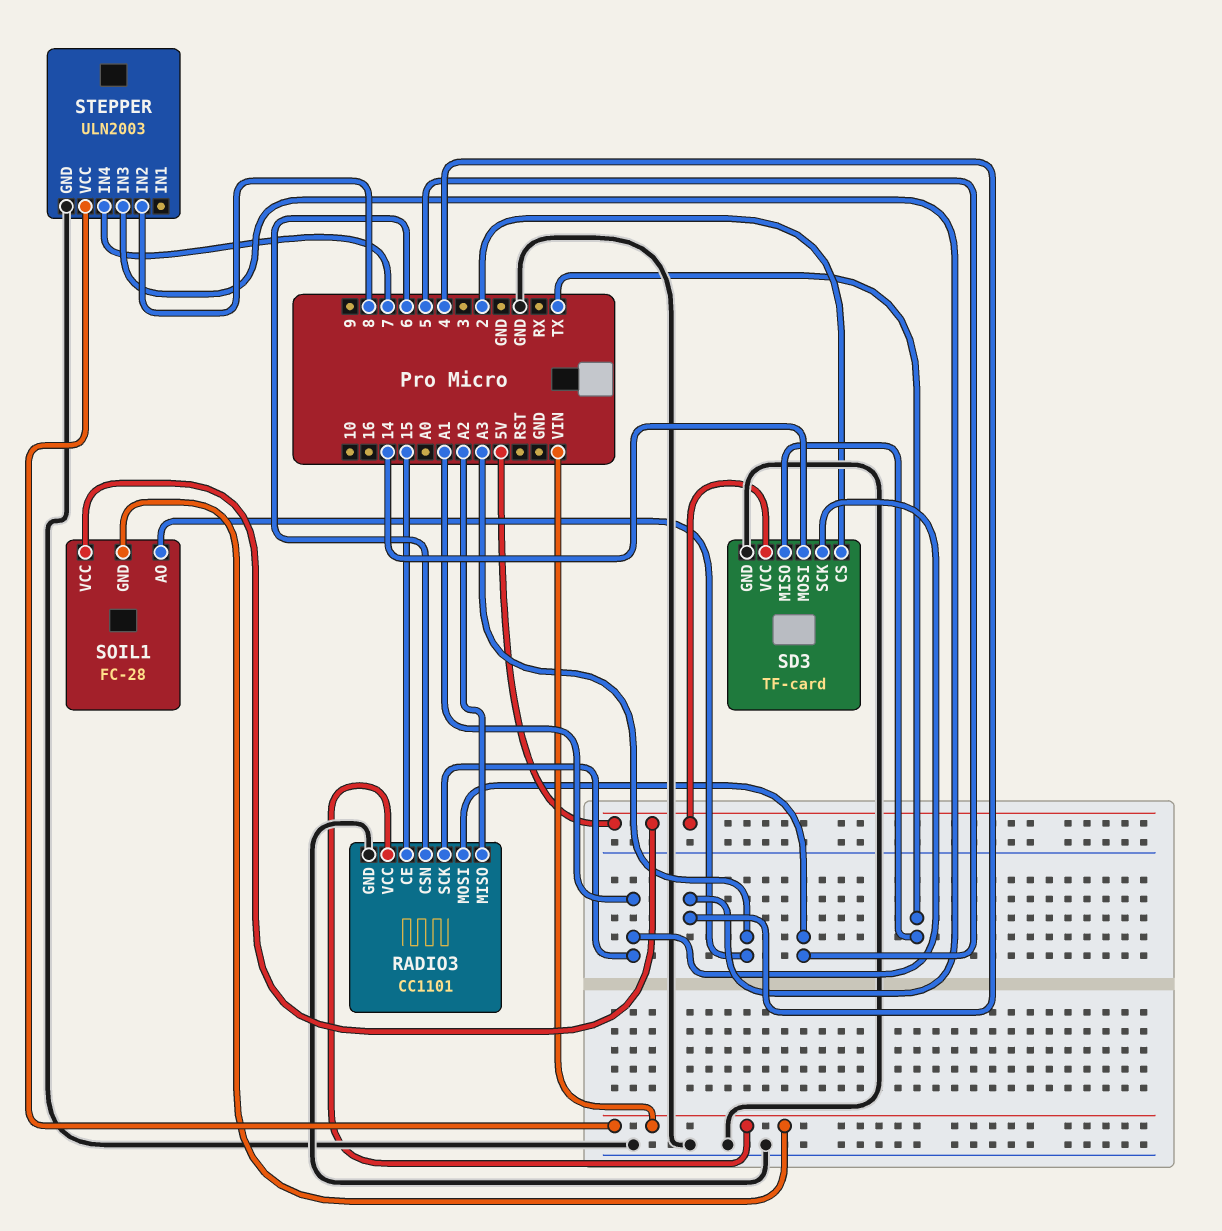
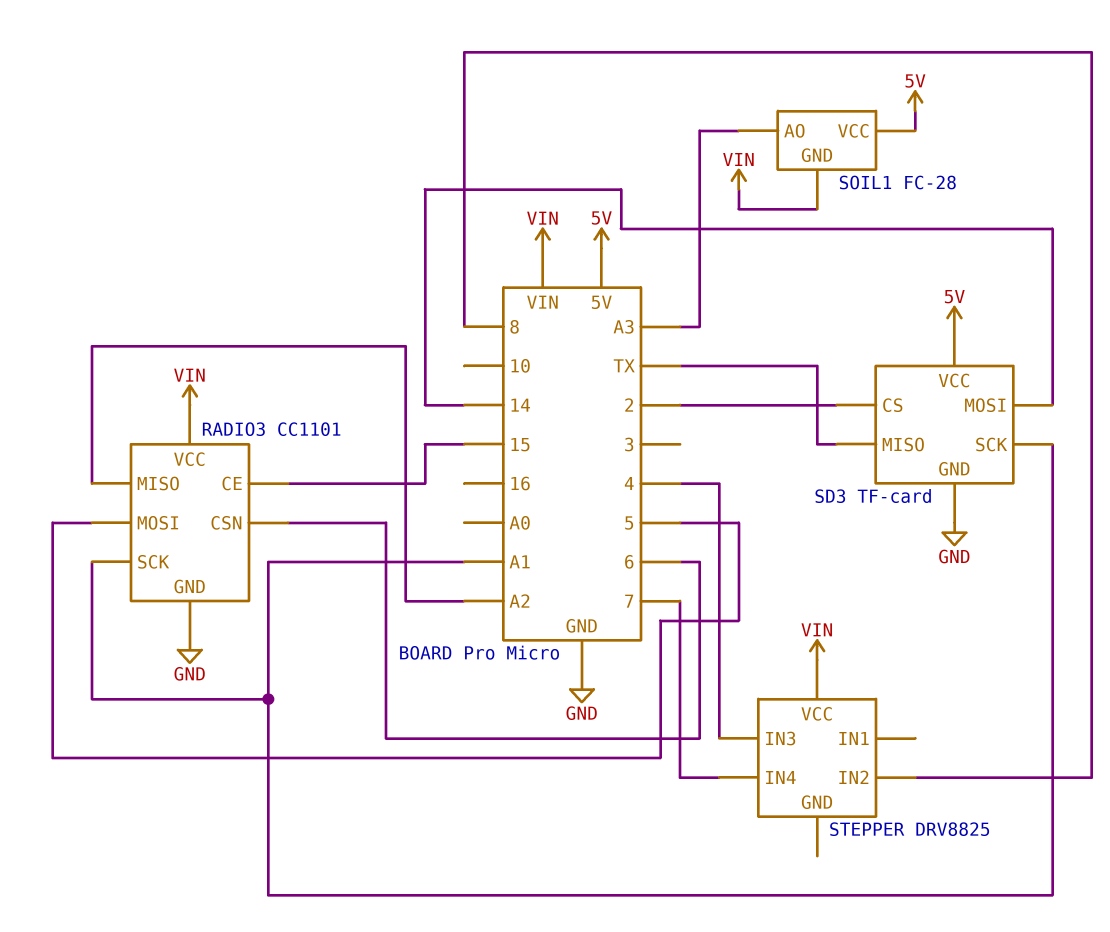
STEPPER: ULN2003 -> DRV8825
STEPPER pin GND: GND -> none

